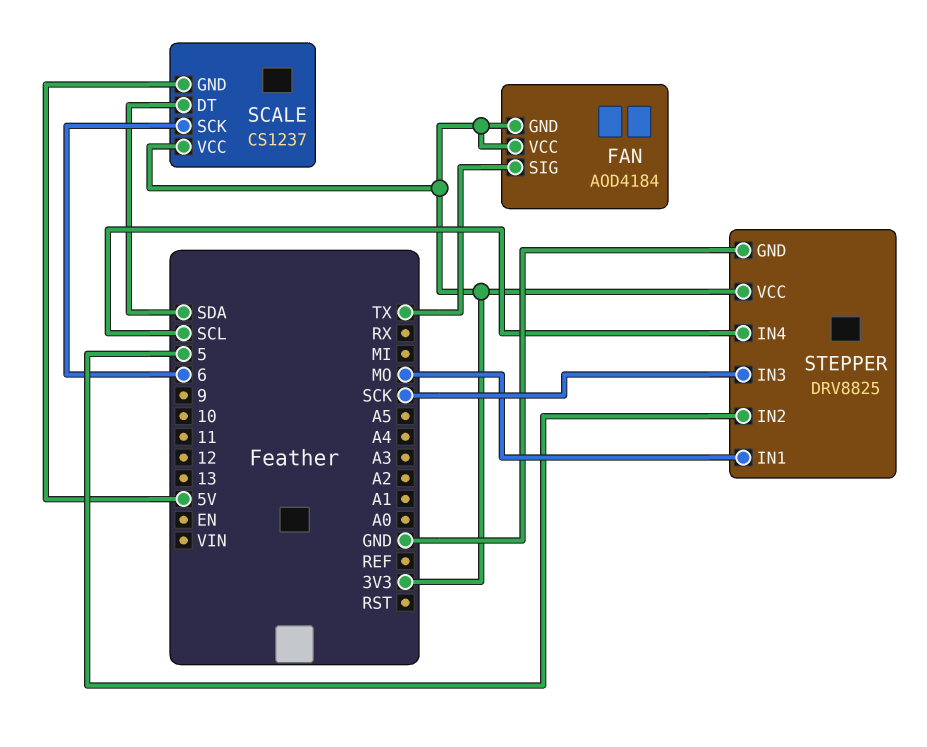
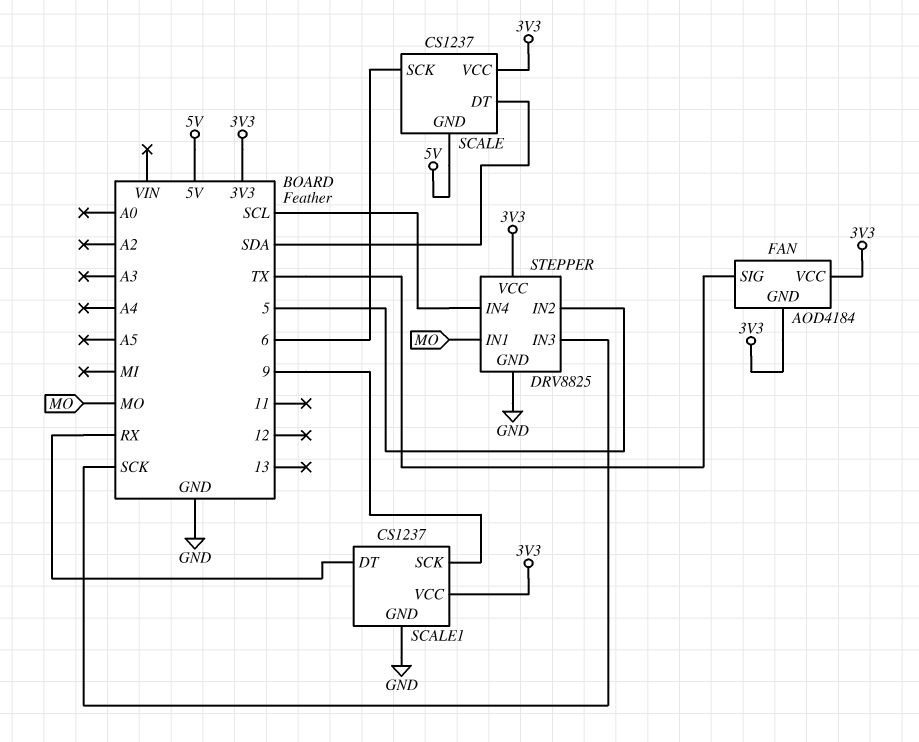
SCALE1: none -> CS1237
SCALE1 pin DT: none -> RX
SCALE1 pin GND: none -> GND
SCALE1 pin SCK: none -> 9
SCALE1 pin VCC: none -> 3V3

